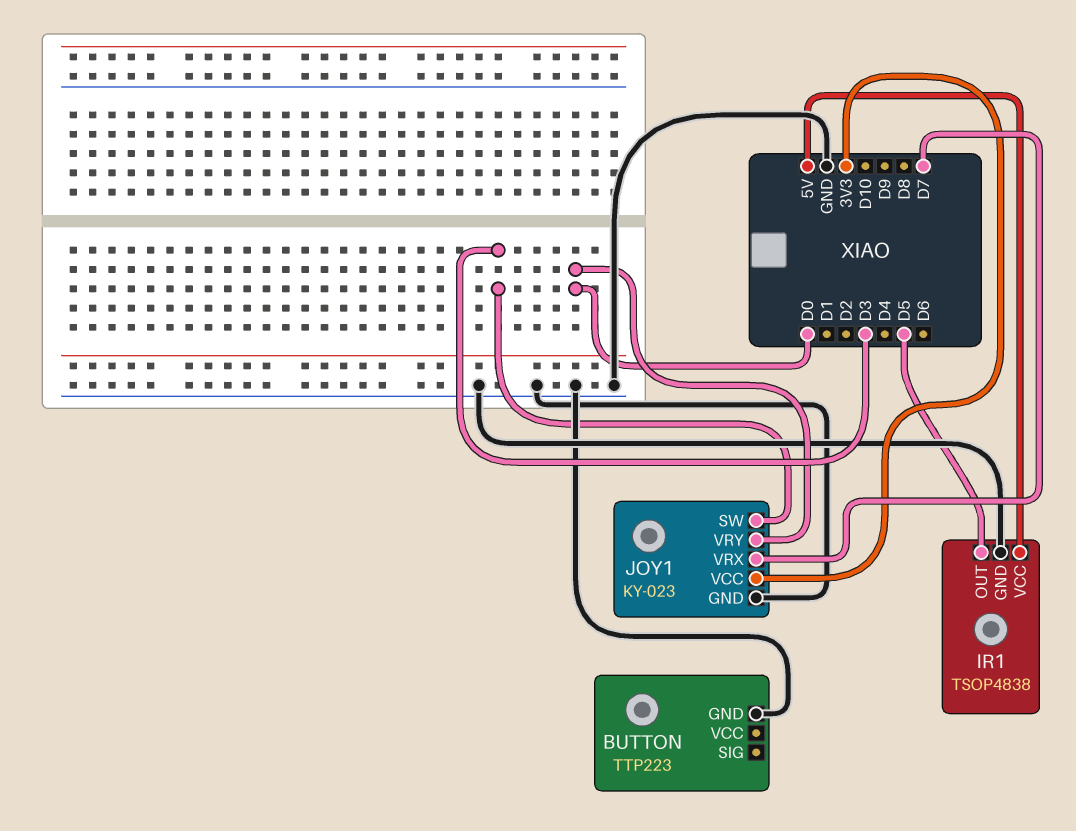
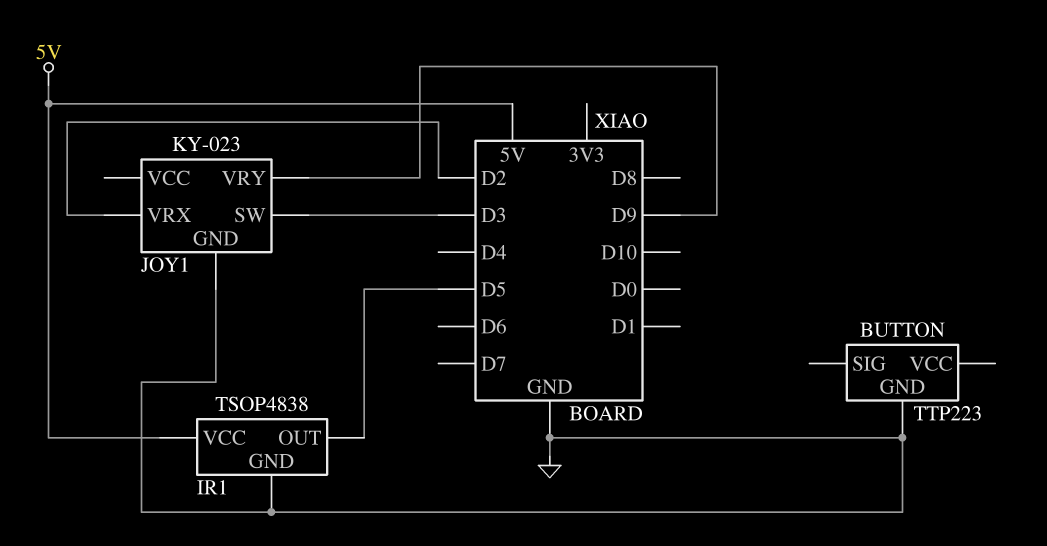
JOY1 pin VCC: 3V3 -> none
JOY1 pin VRX: D7 -> D2
JOY1 pin VRY: D0 -> D9

